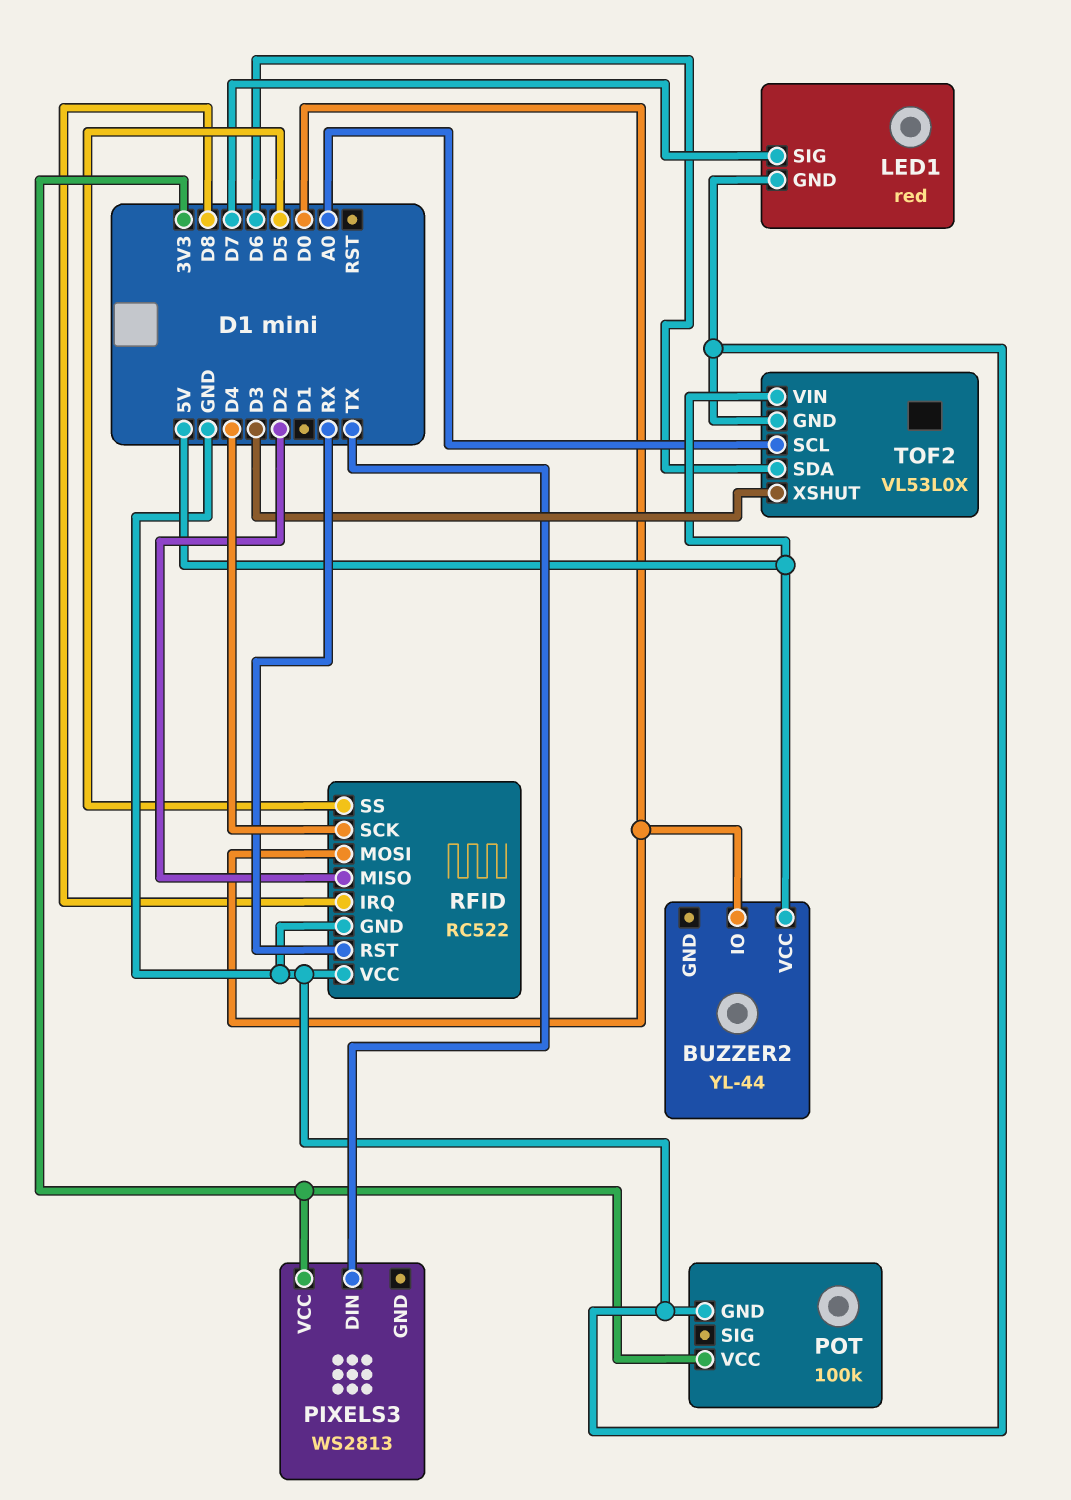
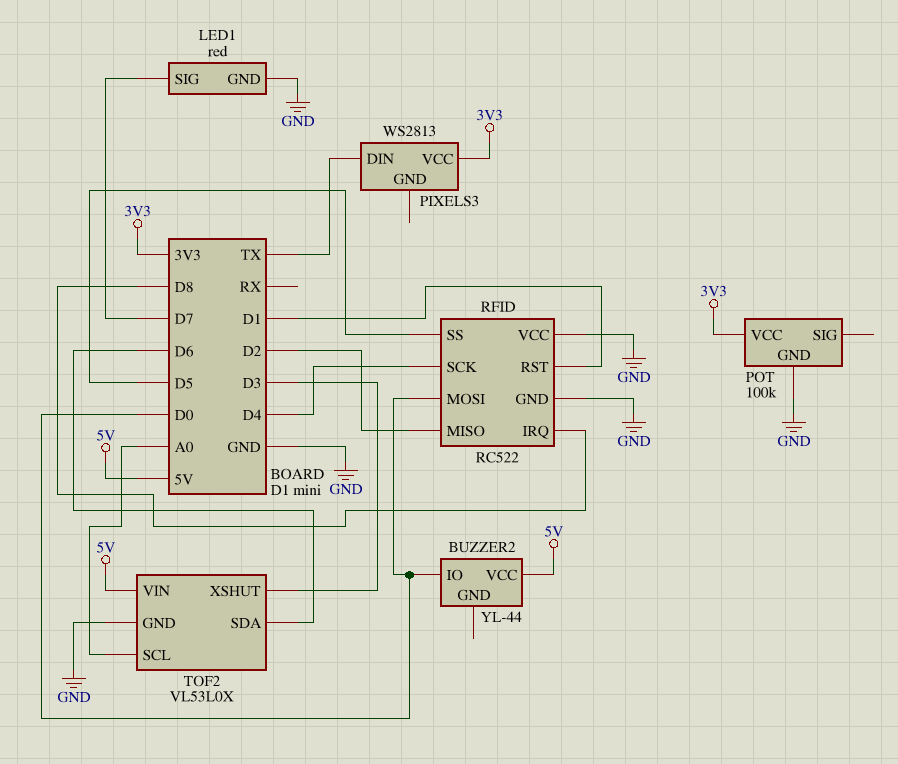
RFID pin RST: RX -> D1

